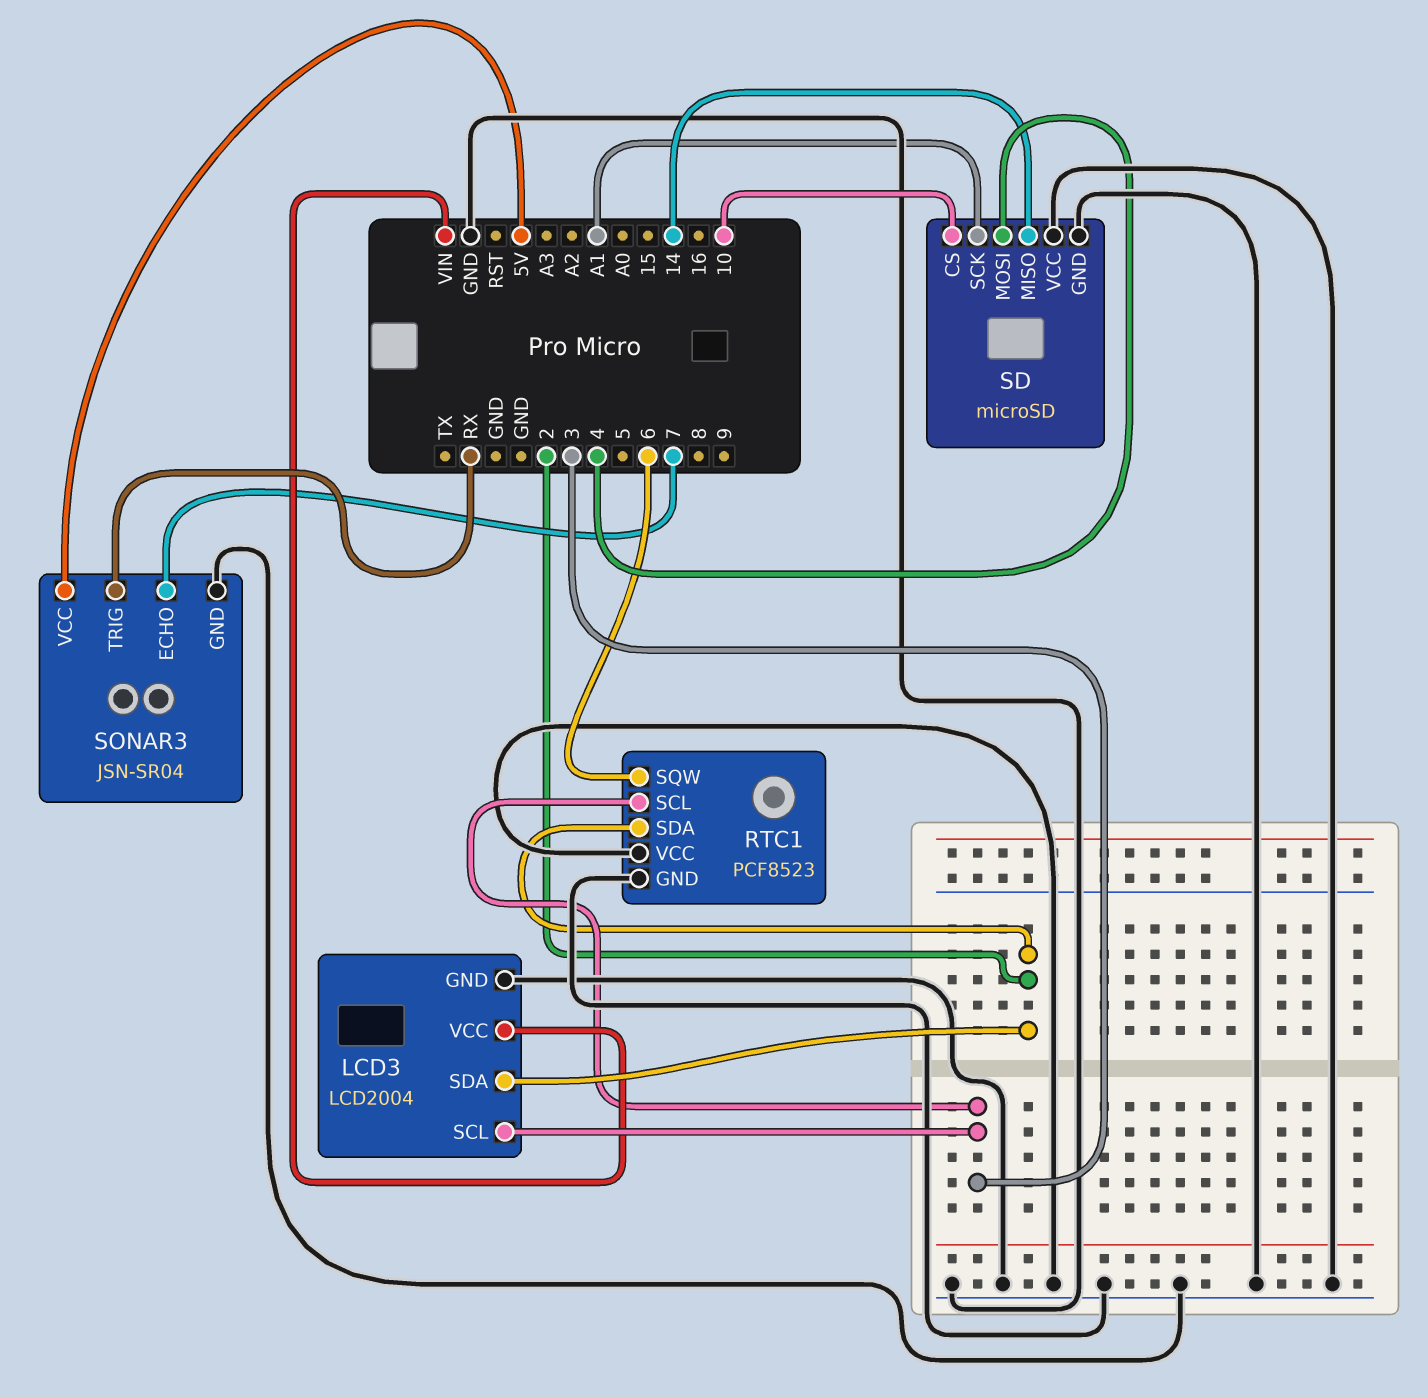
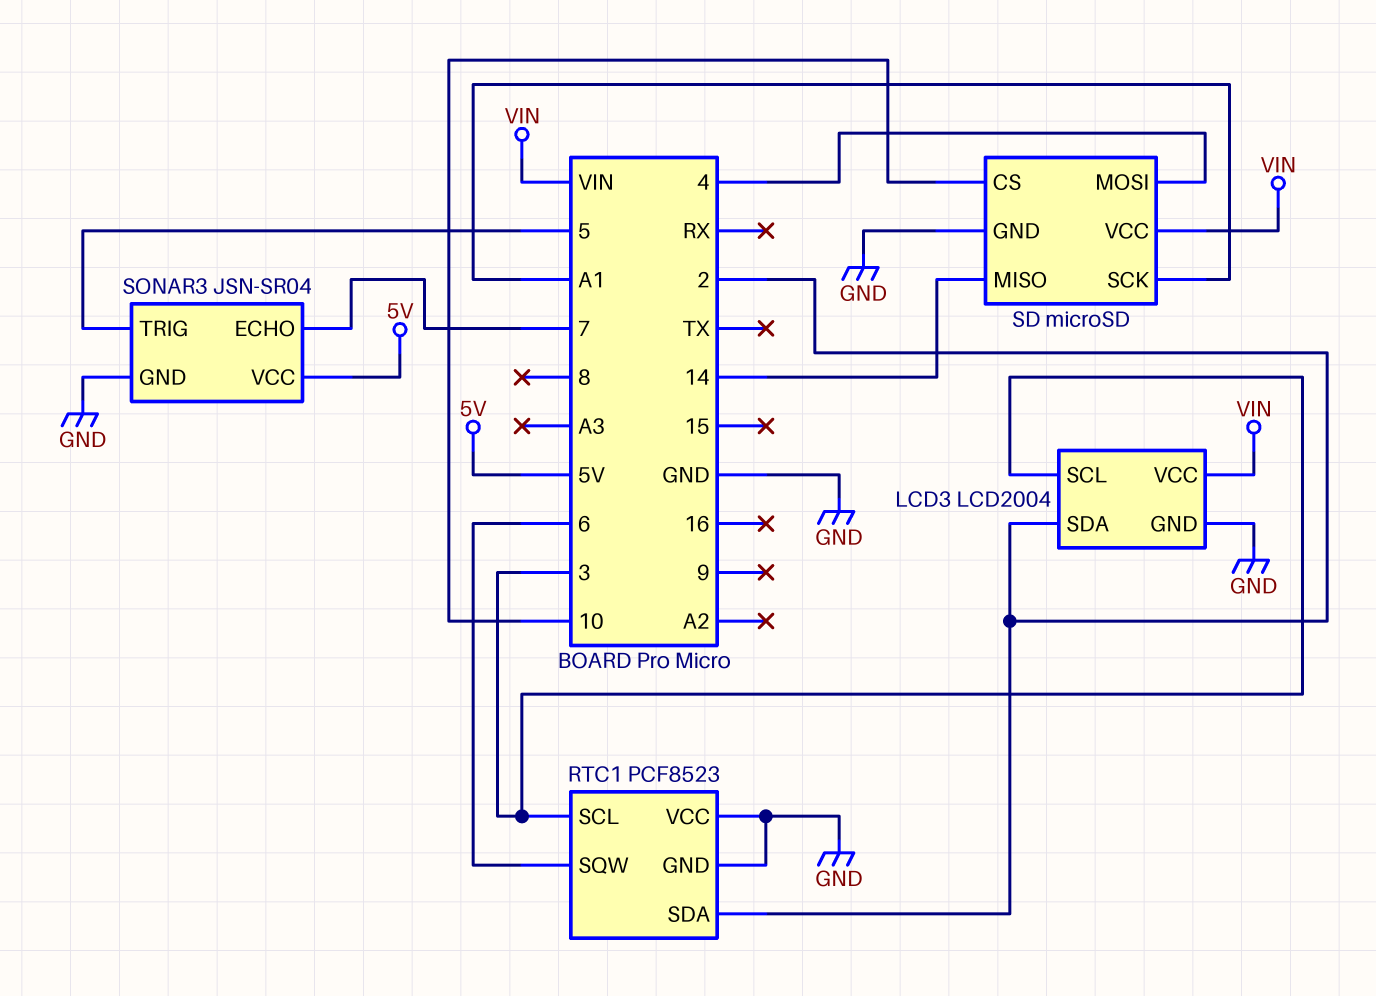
SD pin VCC: GND -> VIN
SONAR3 pin TRIG: RX -> 5

